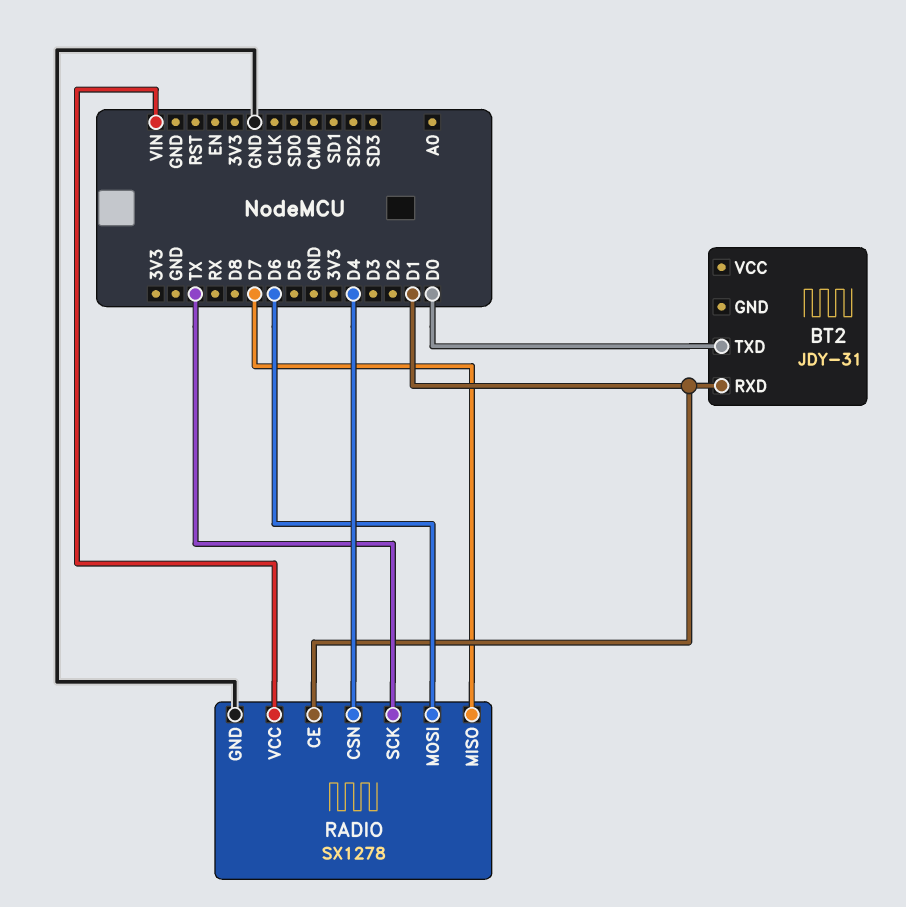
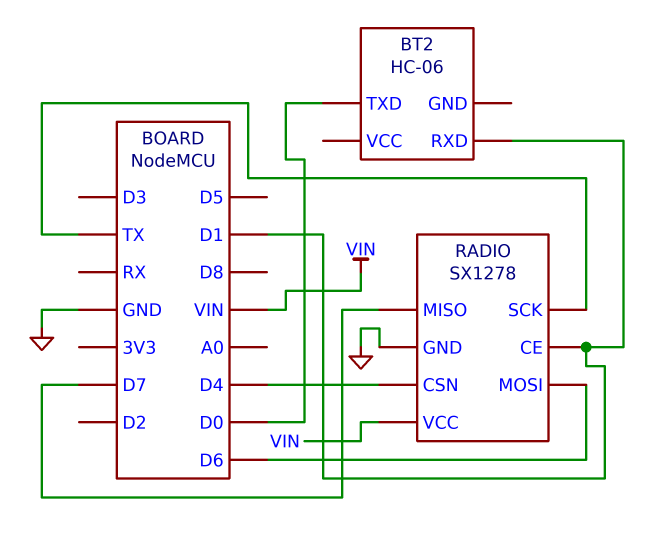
BT2: JDY-31 -> HC-06

